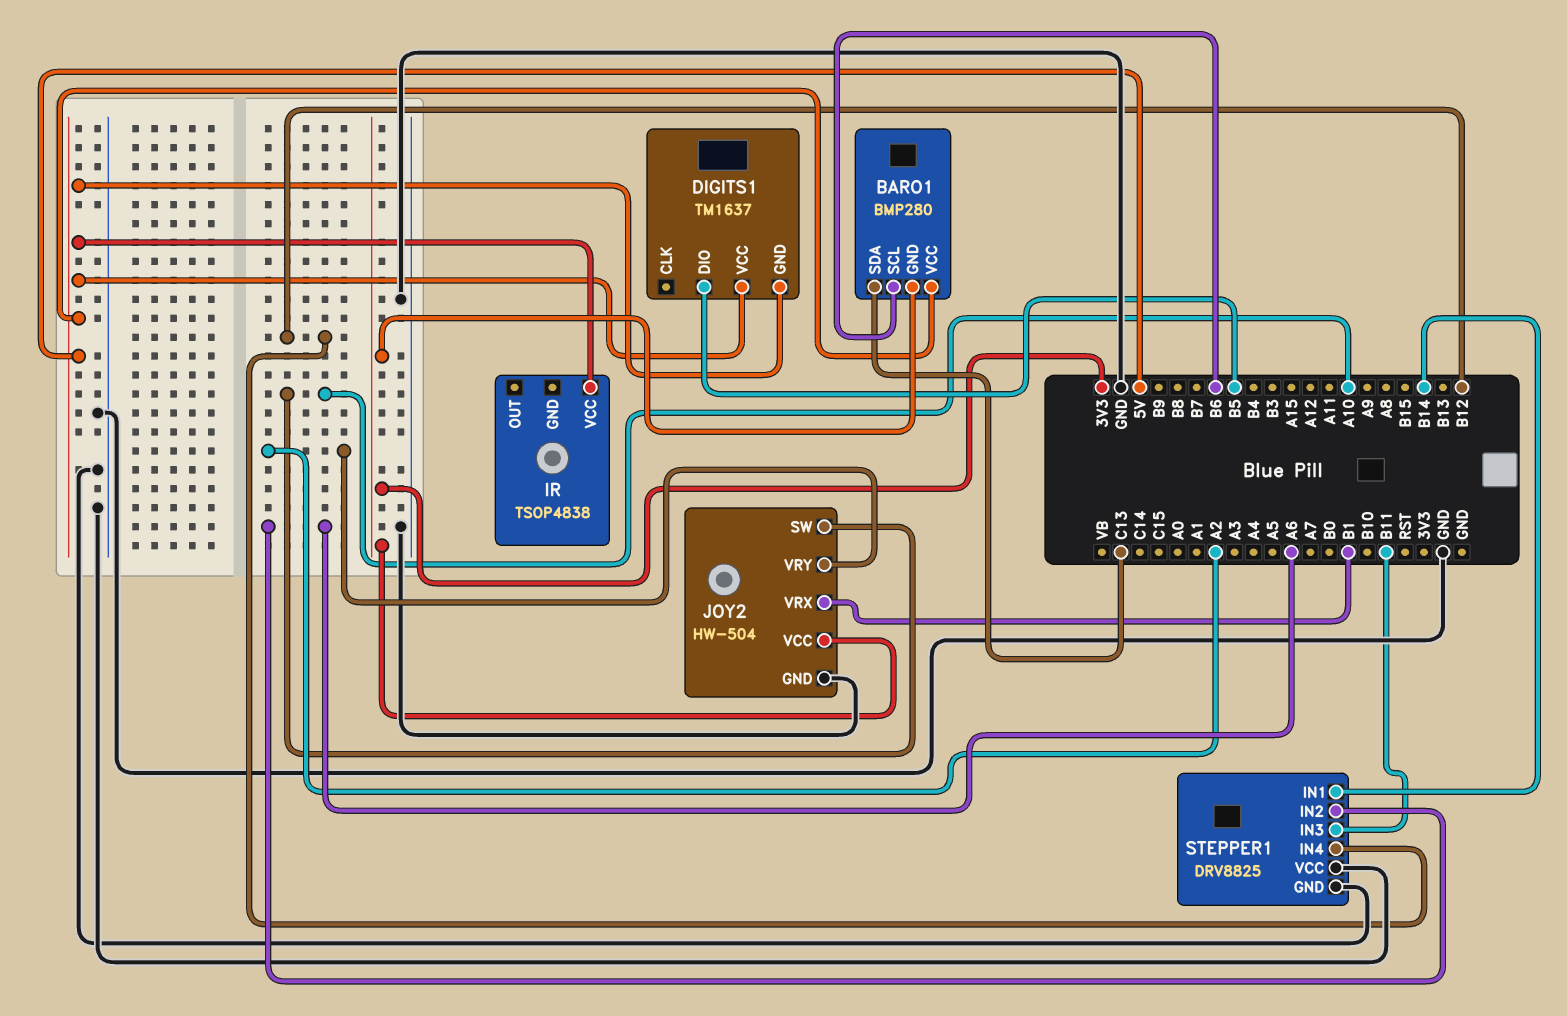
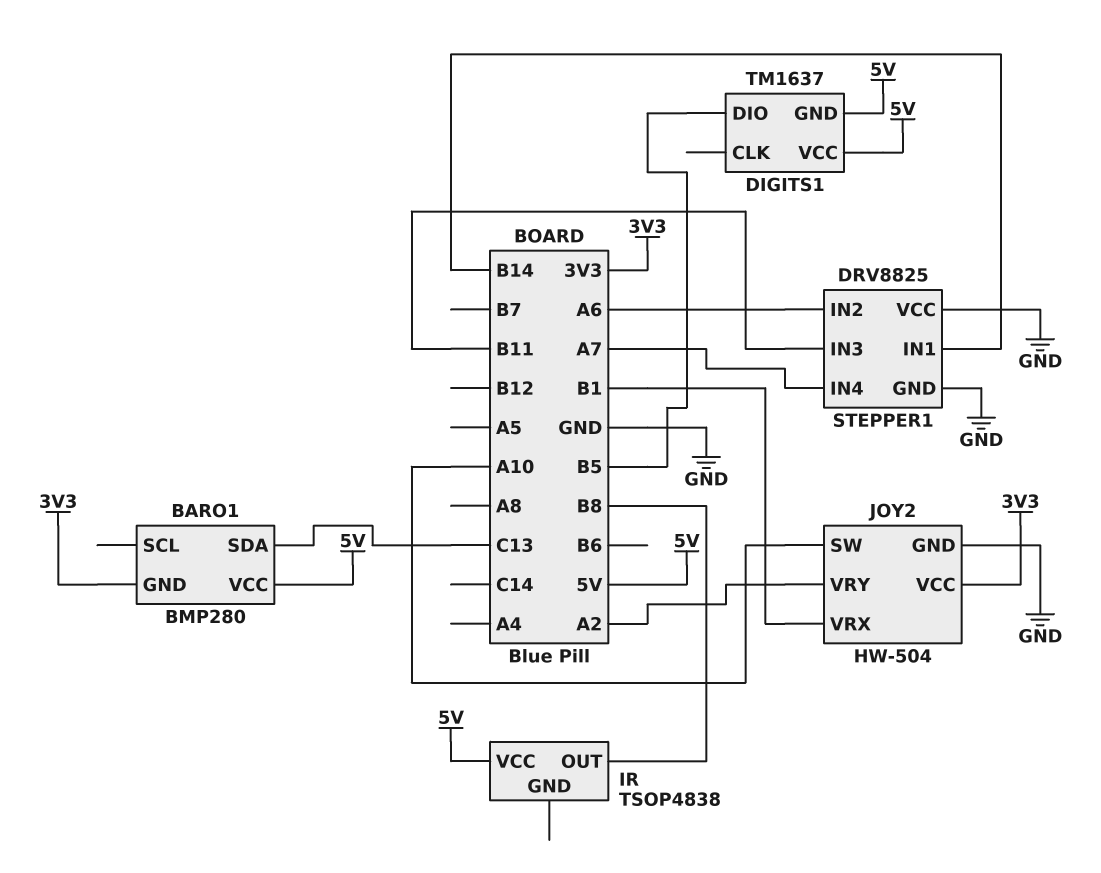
BARO1 pin SCL: B6 -> none
IR pin OUT: none -> B8
STEPPER1 pin IN4: B12 -> A7

